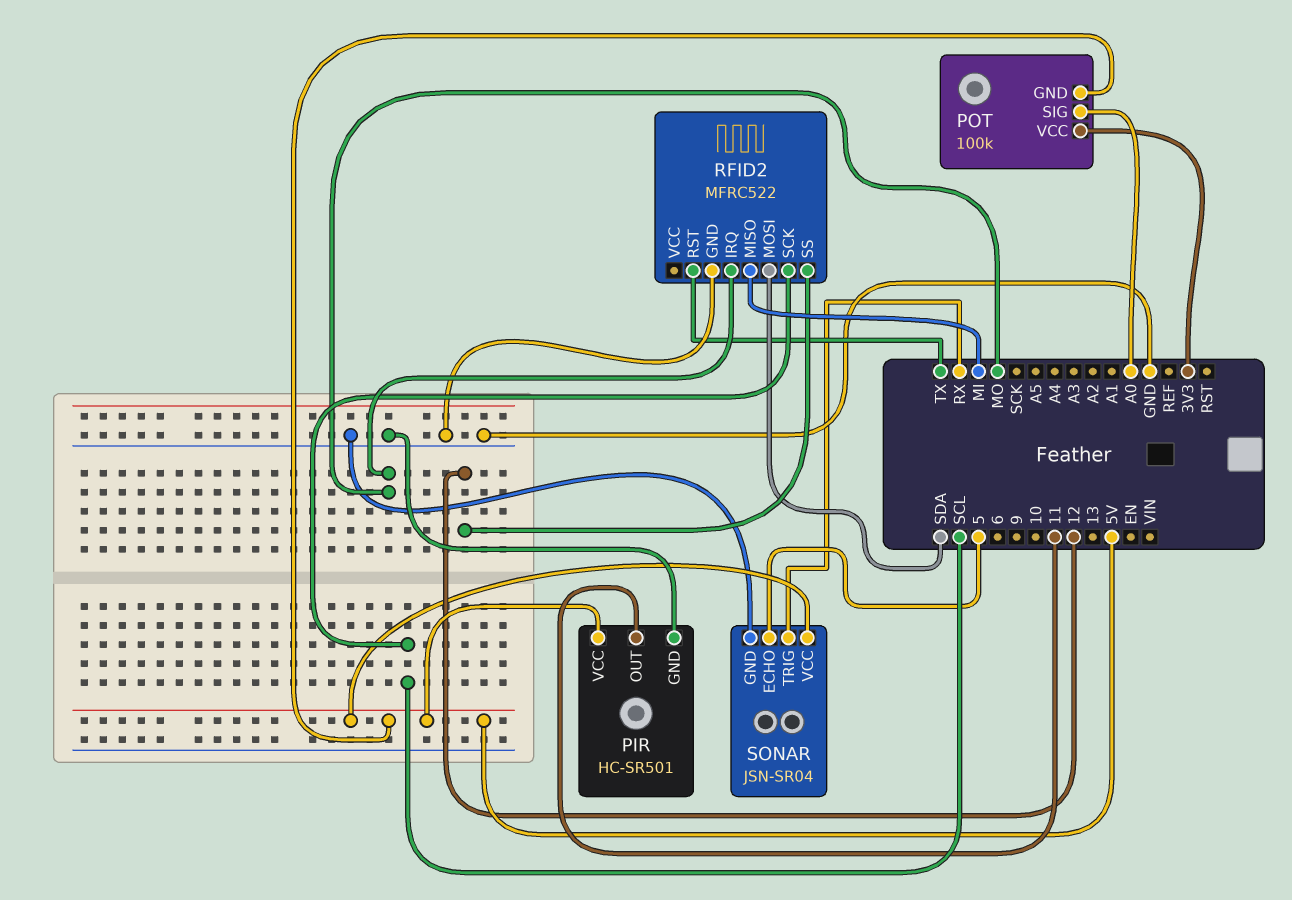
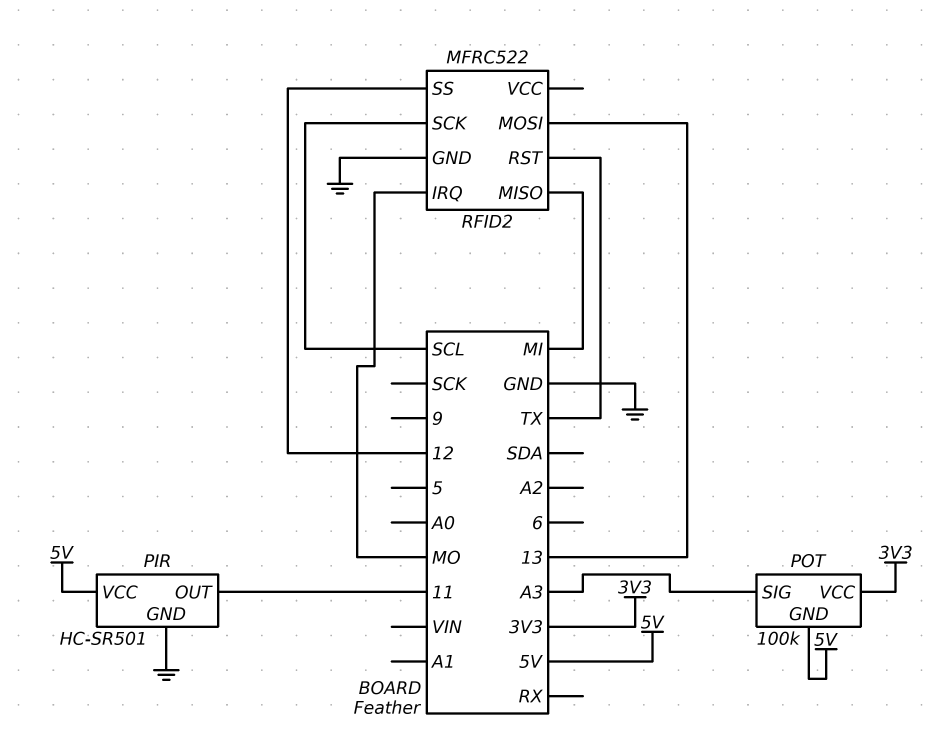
POT pin SIG: A0 -> A3
RFID2 pin MOSI: SDA -> 13
SONAR: JSN-SR04 -> none
SONAR pin ECHO: 5 -> none
SONAR pin GND: GND -> none
SONAR pin TRIG: RX -> none
SONAR pin VCC: 5V -> none

